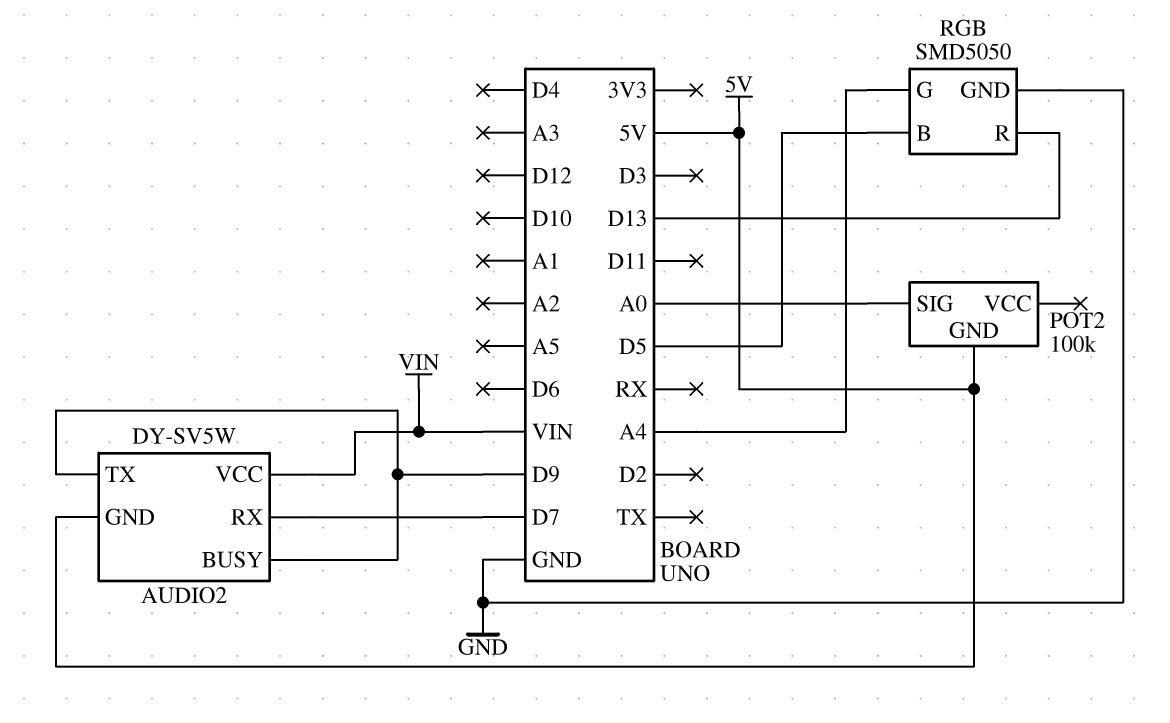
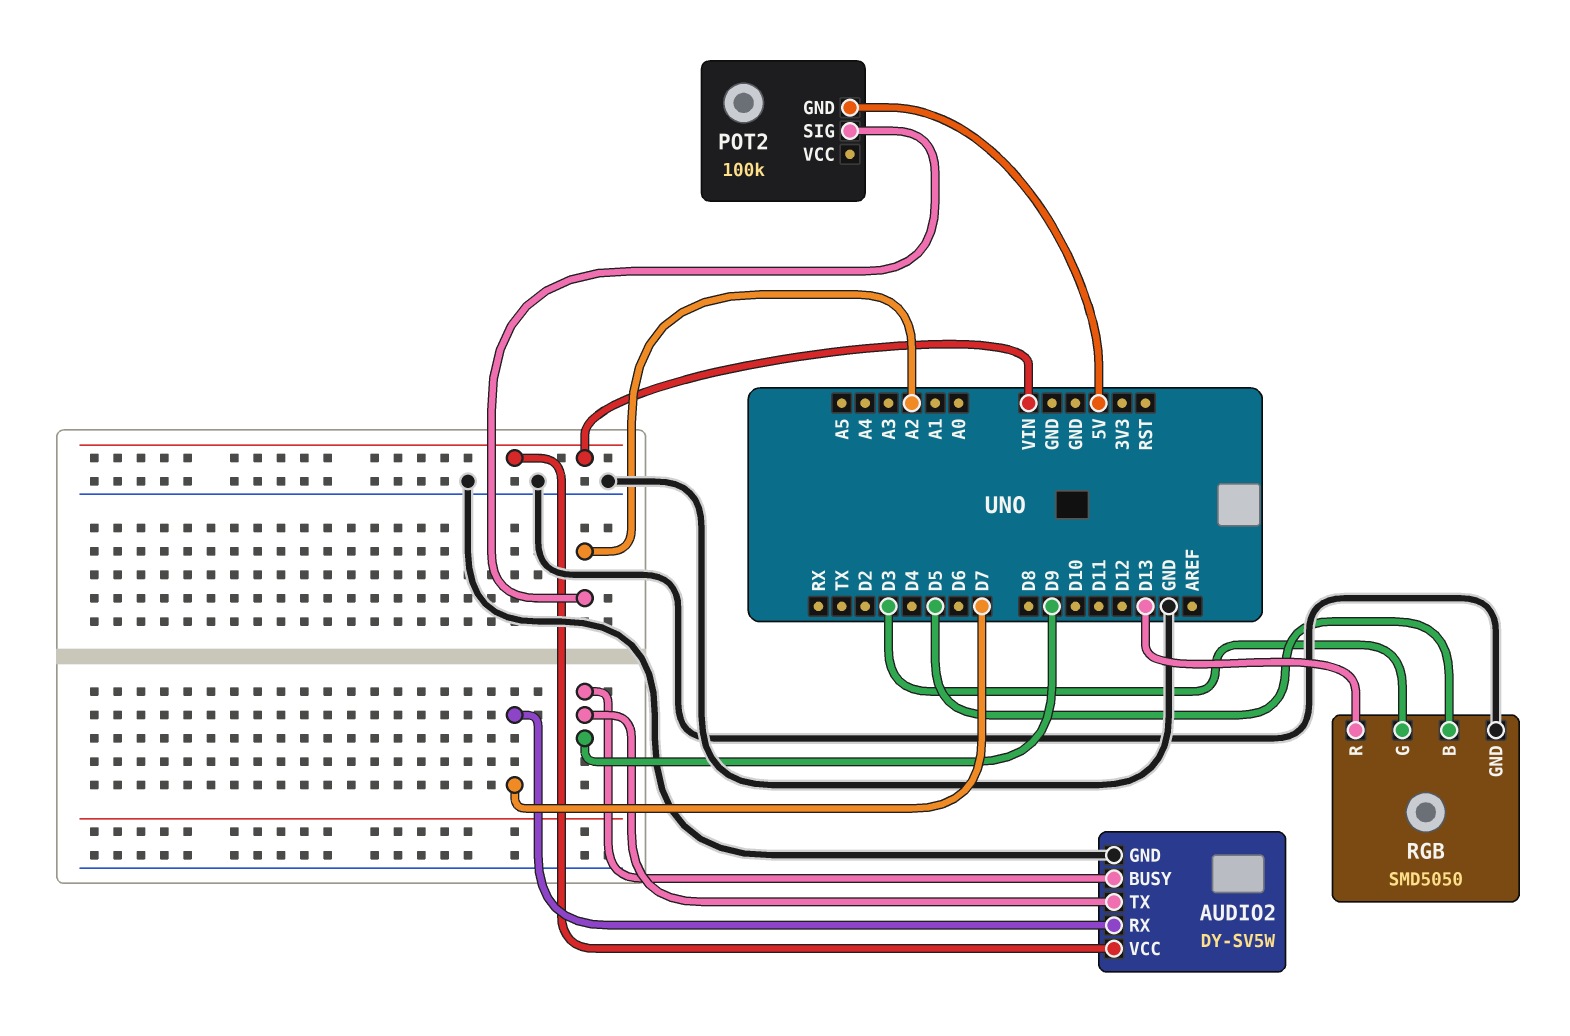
AUDIO2 pin GND: 5V -> GND
POT2 pin SIG: A0 -> A2
RGB pin G: A4 -> D3

